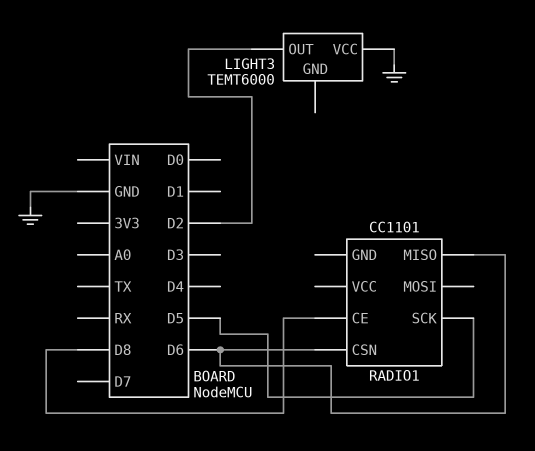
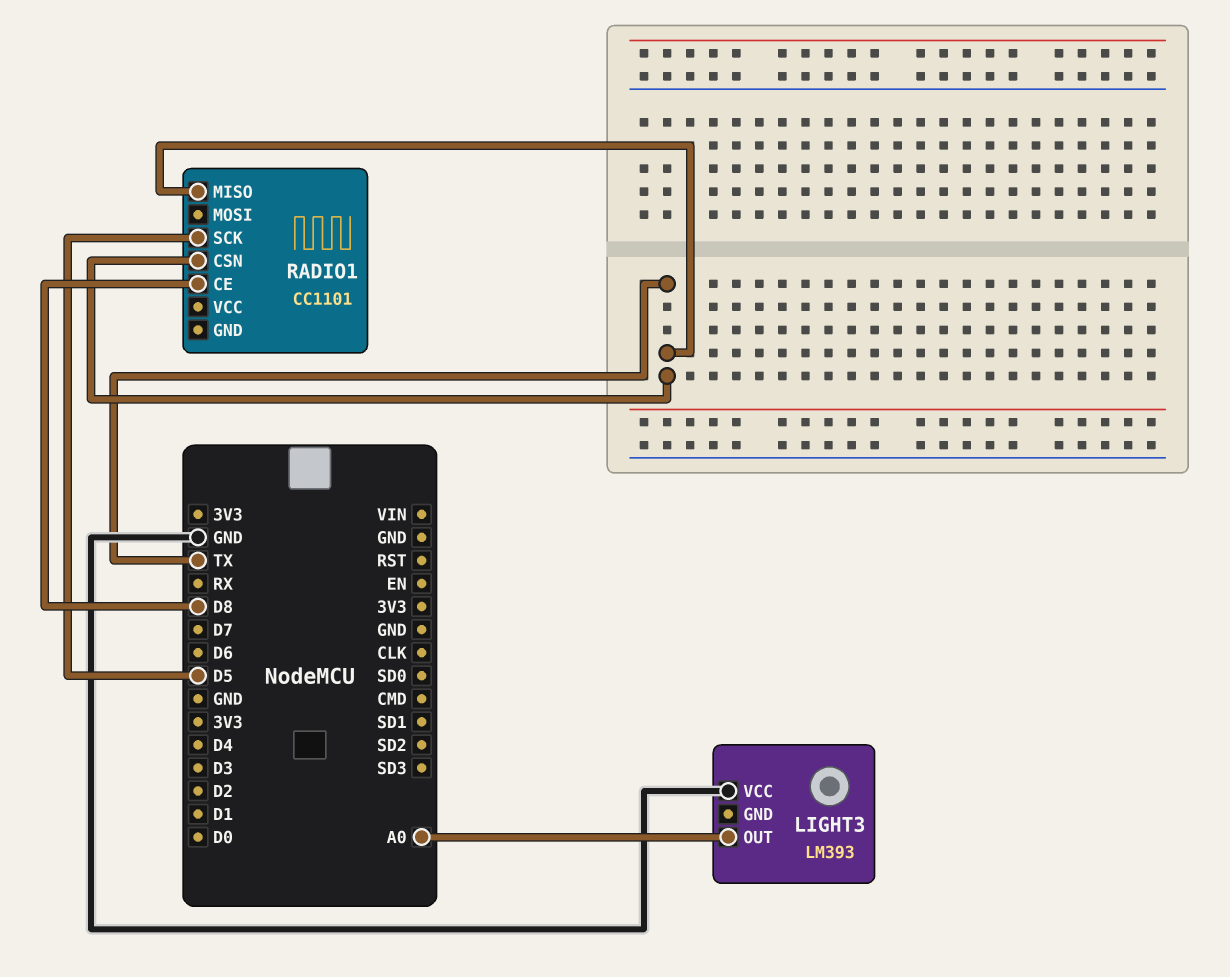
LIGHT3: TEMT6000 -> LM393
LIGHT3 pin OUT: D2 -> A0
RADIO1 pin CSN: D6 -> TX
RADIO1 pin MISO: D6 -> TX

